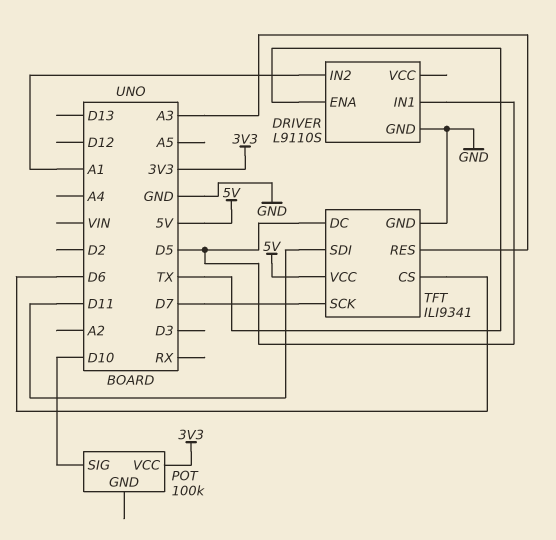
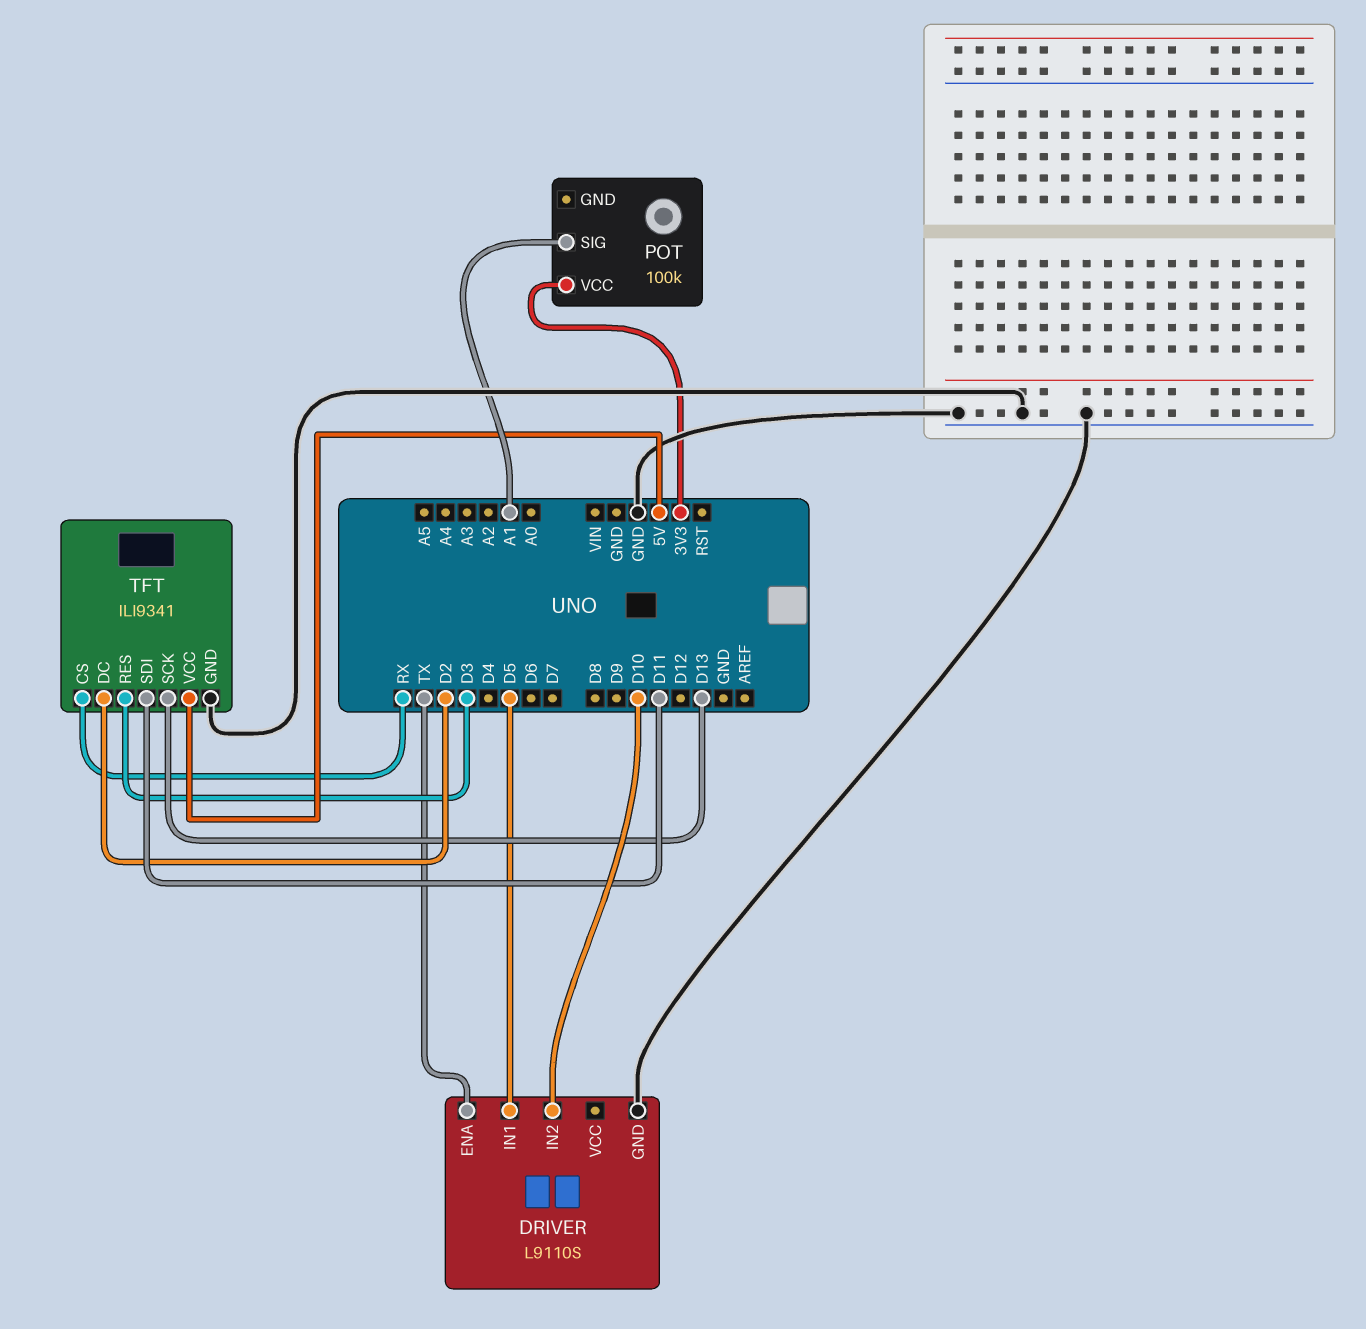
DRIVER pin IN2: A1 -> D10
POT pin SIG: D10 -> A1
TFT pin CS: D6 -> RX
TFT pin DC: D5 -> D2
TFT pin RES: A3 -> D3
TFT pin SCK: D7 -> D13

